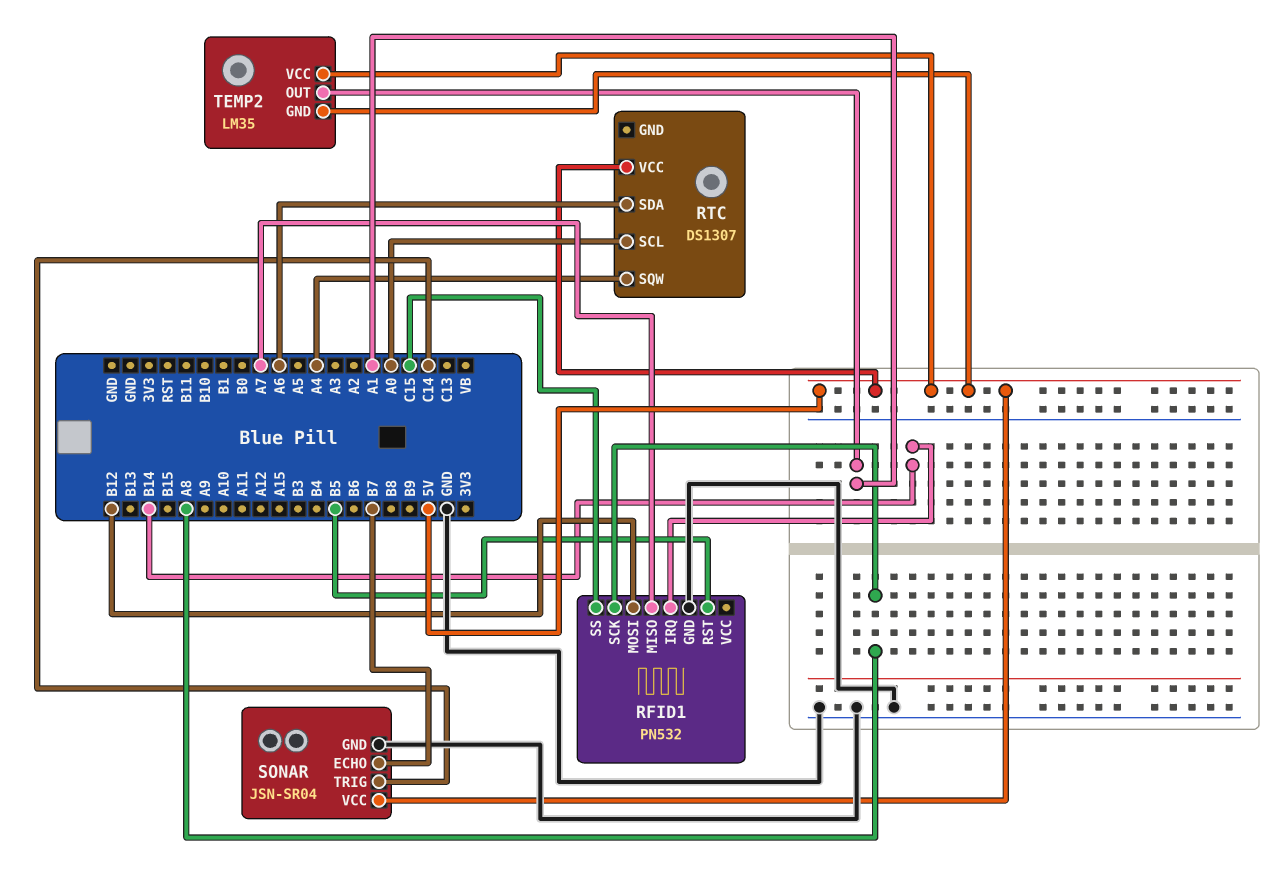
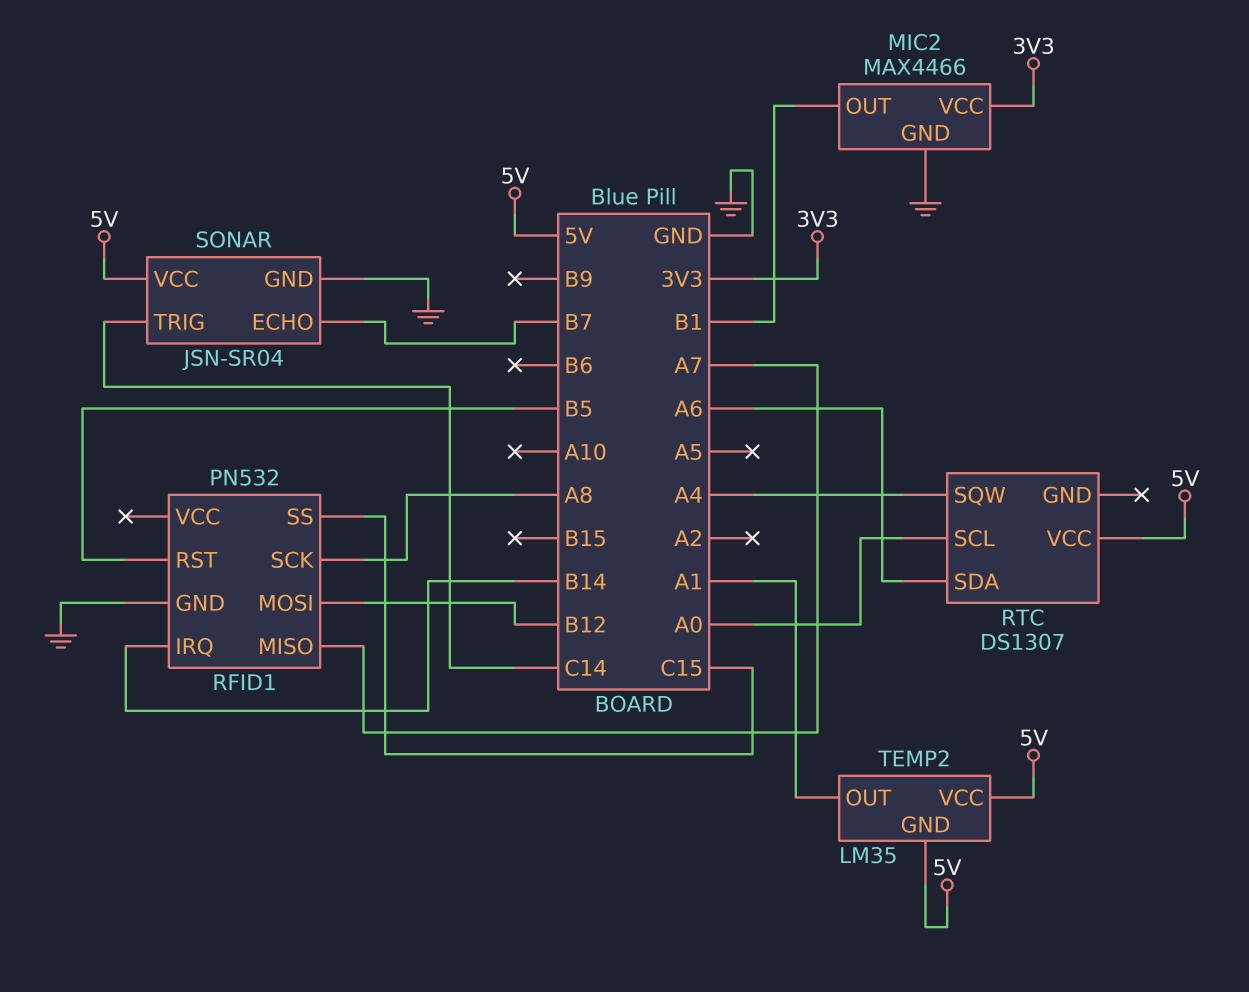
MIC2: none -> MAX4466
MIC2 pin GND: none -> GND
MIC2 pin OUT: none -> B1
MIC2 pin VCC: none -> 3V3

